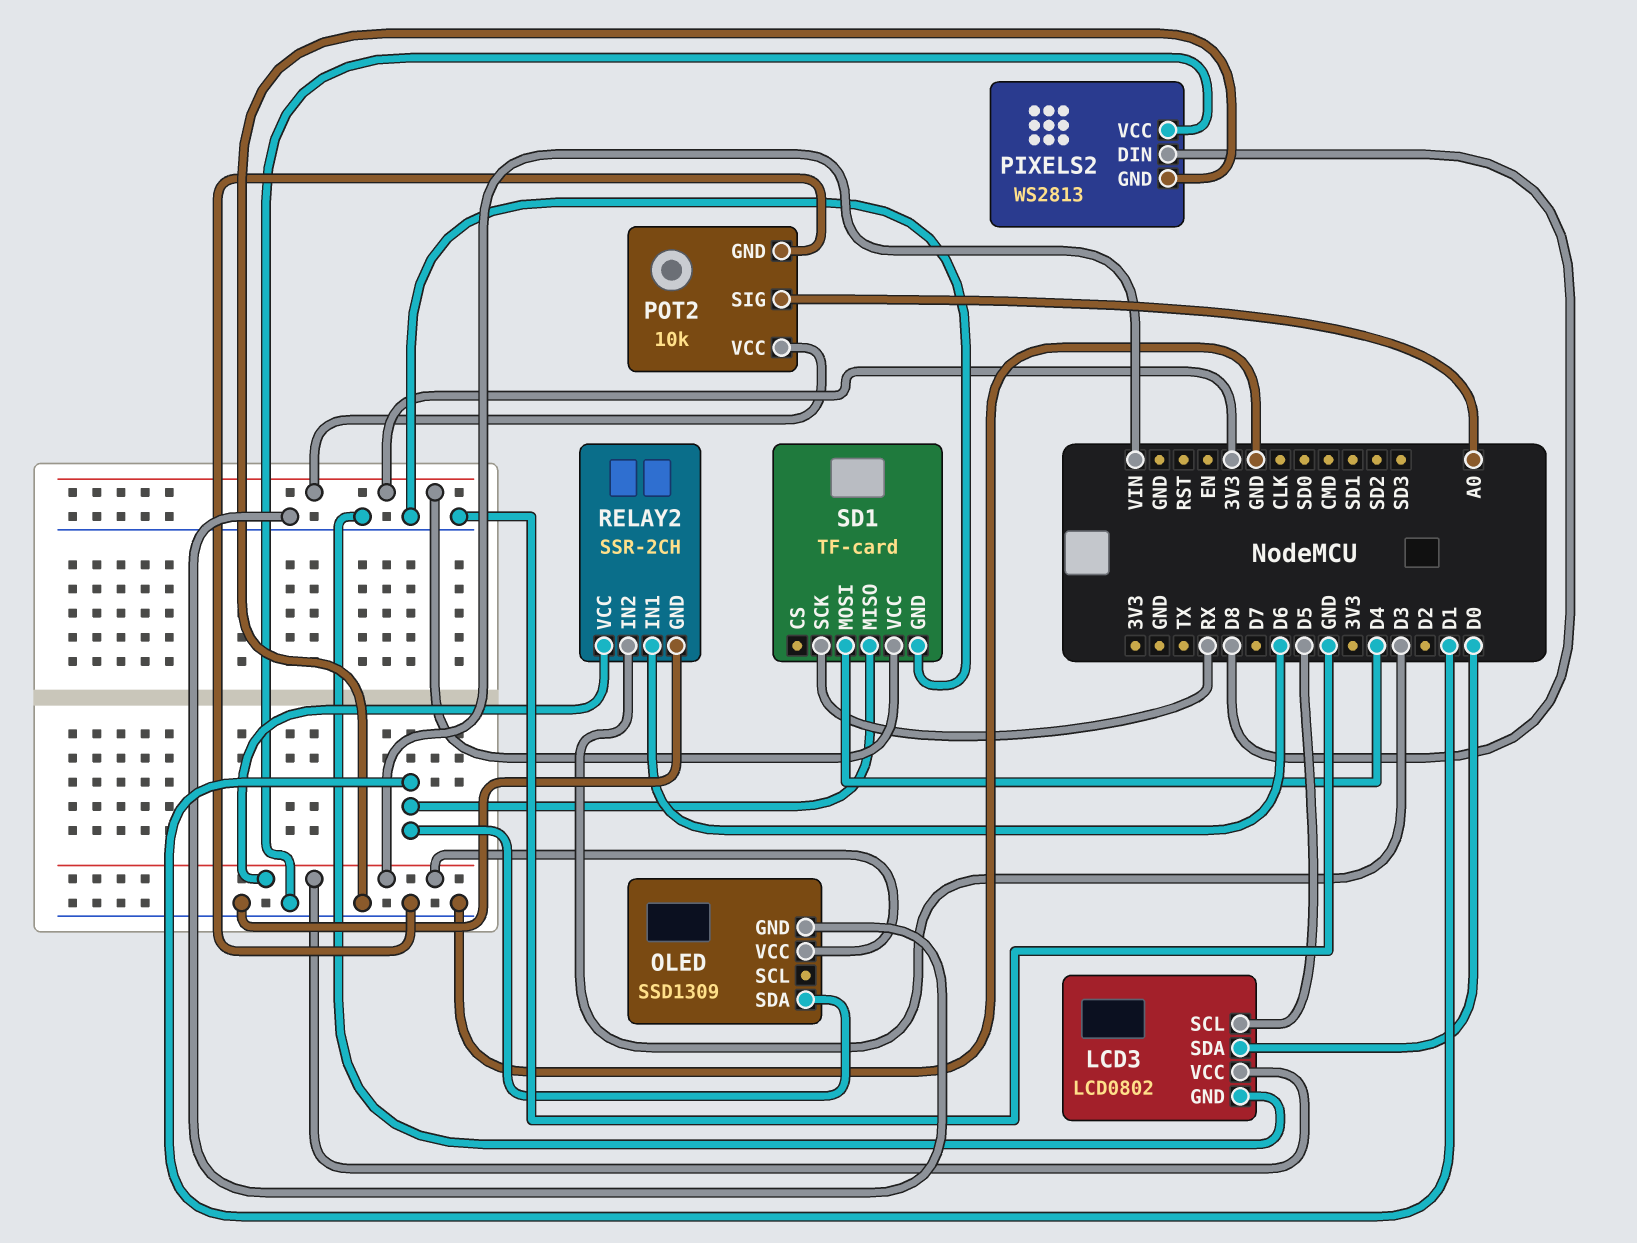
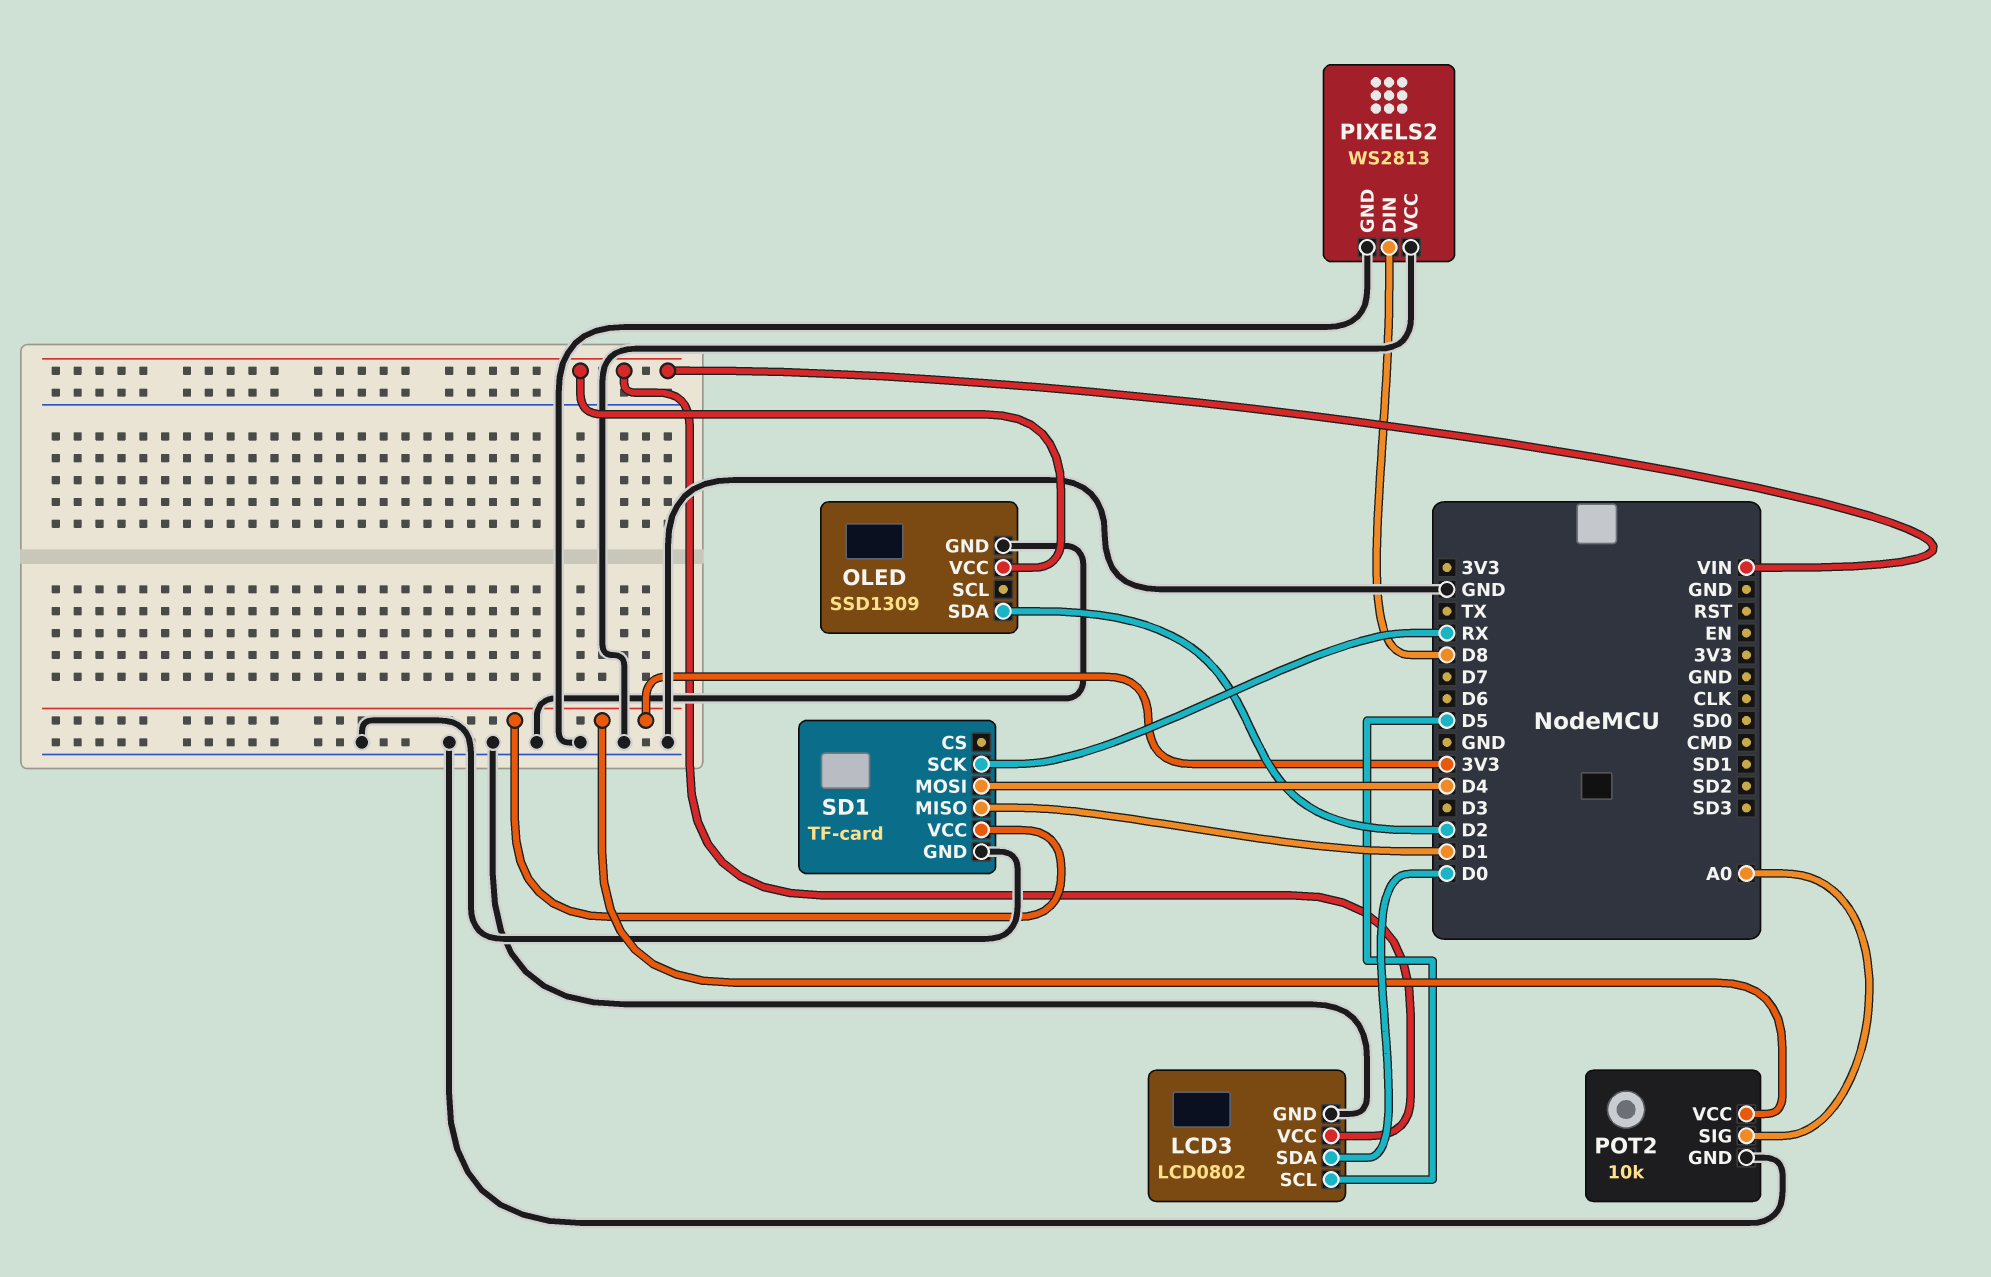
OLED pin SDA: D1 -> D2
RELAY2: SSR-2CH -> none
RELAY2 pin GND: GND -> none
RELAY2 pin IN1: D6 -> none
RELAY2 pin IN2: D3 -> none
RELAY2 pin VCC: VIN -> none

